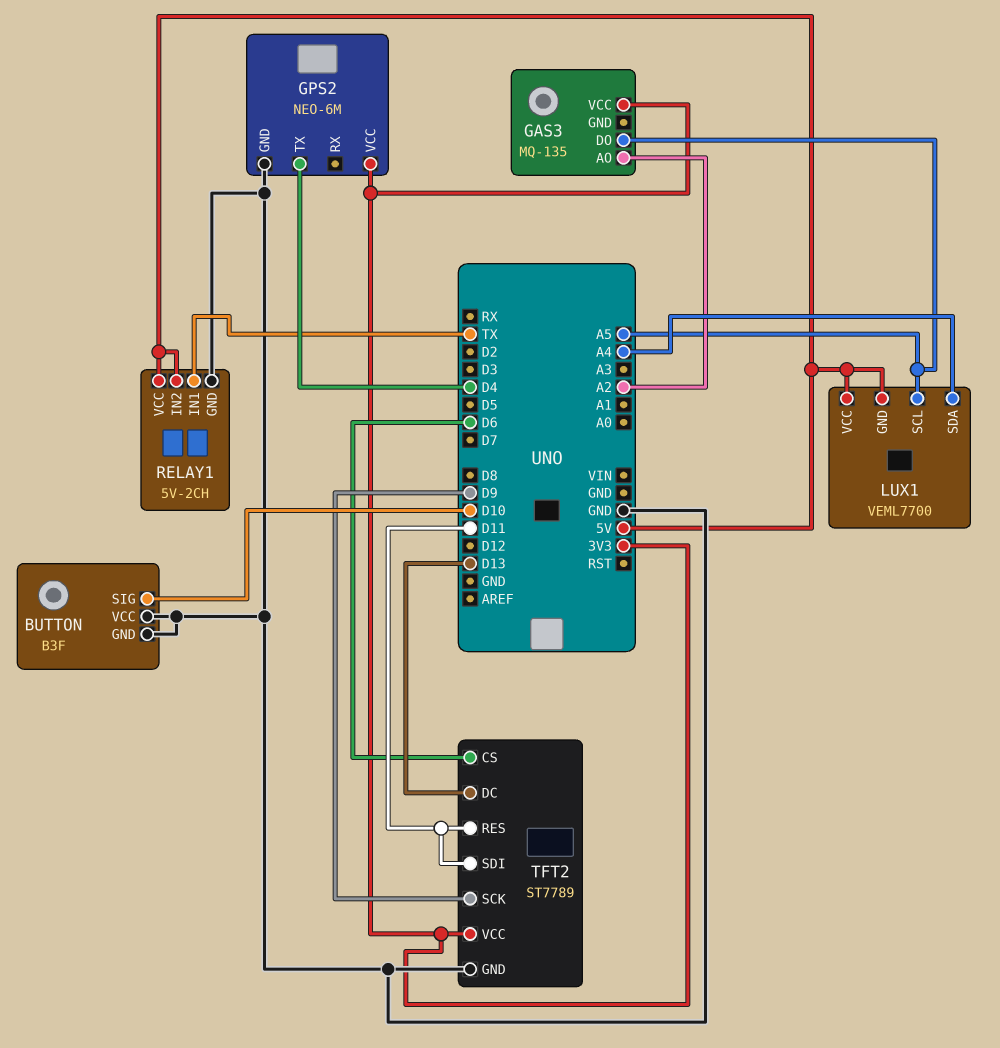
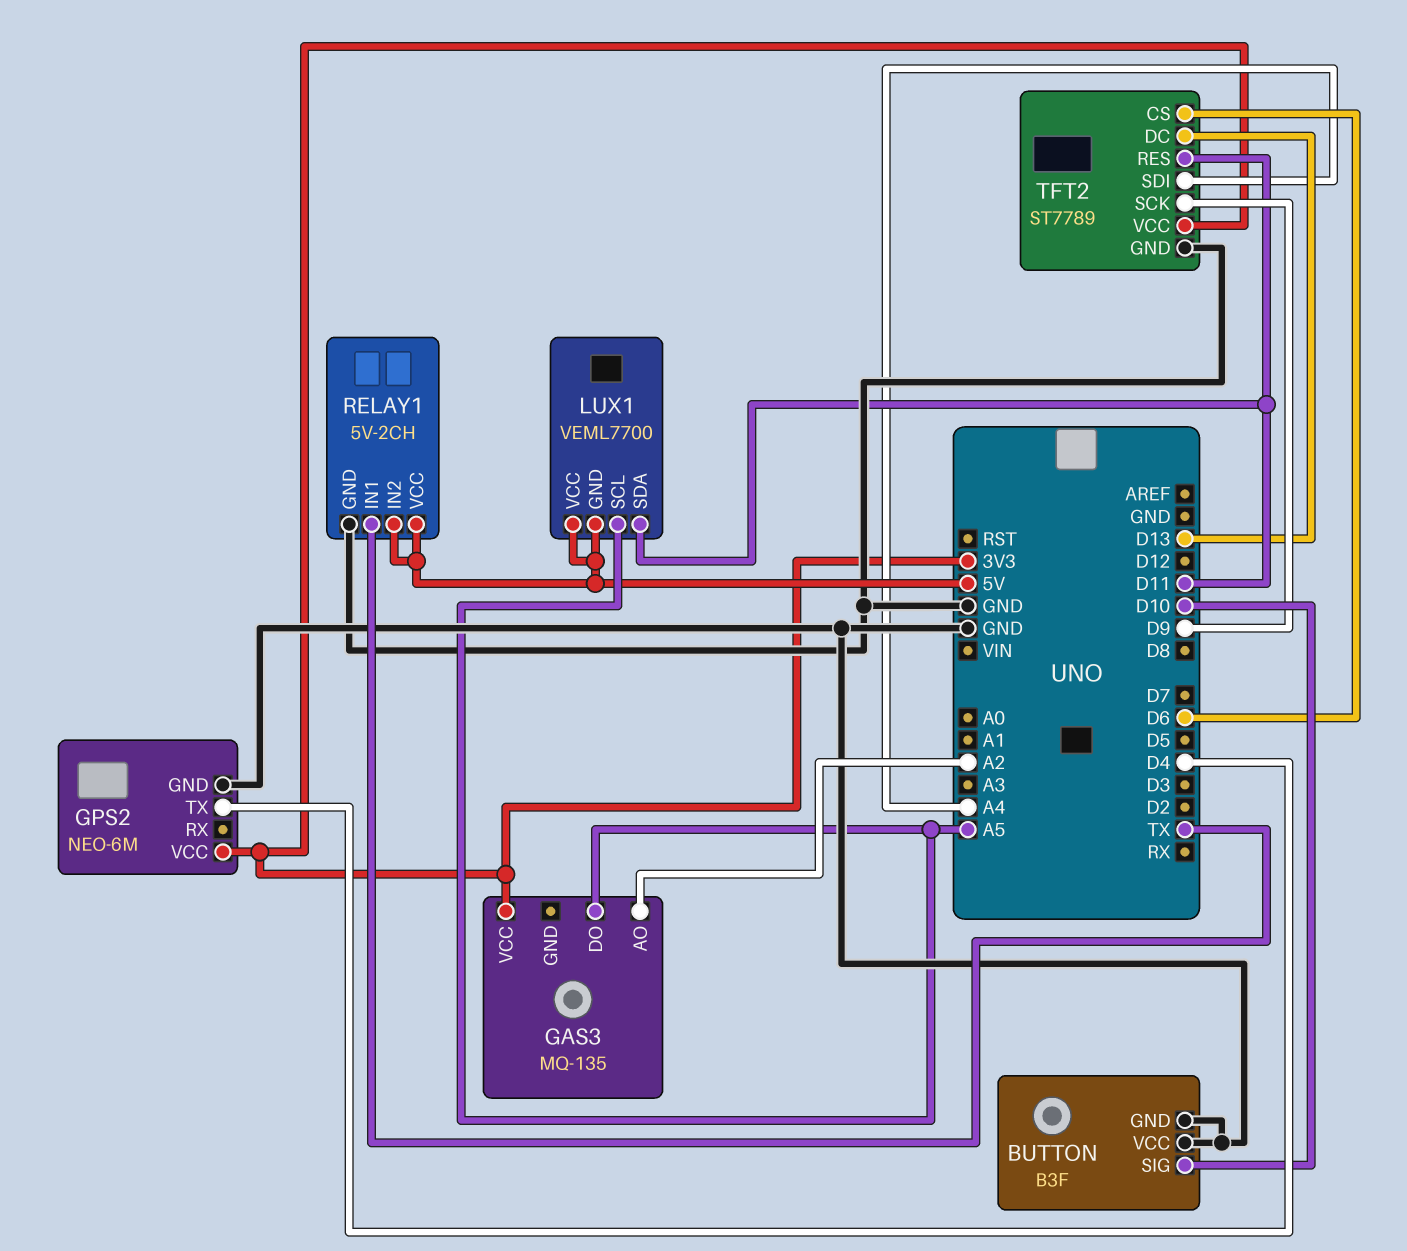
LUX1 pin SDA: A4 -> D11
TFT2 pin SDI: D11 -> A4

